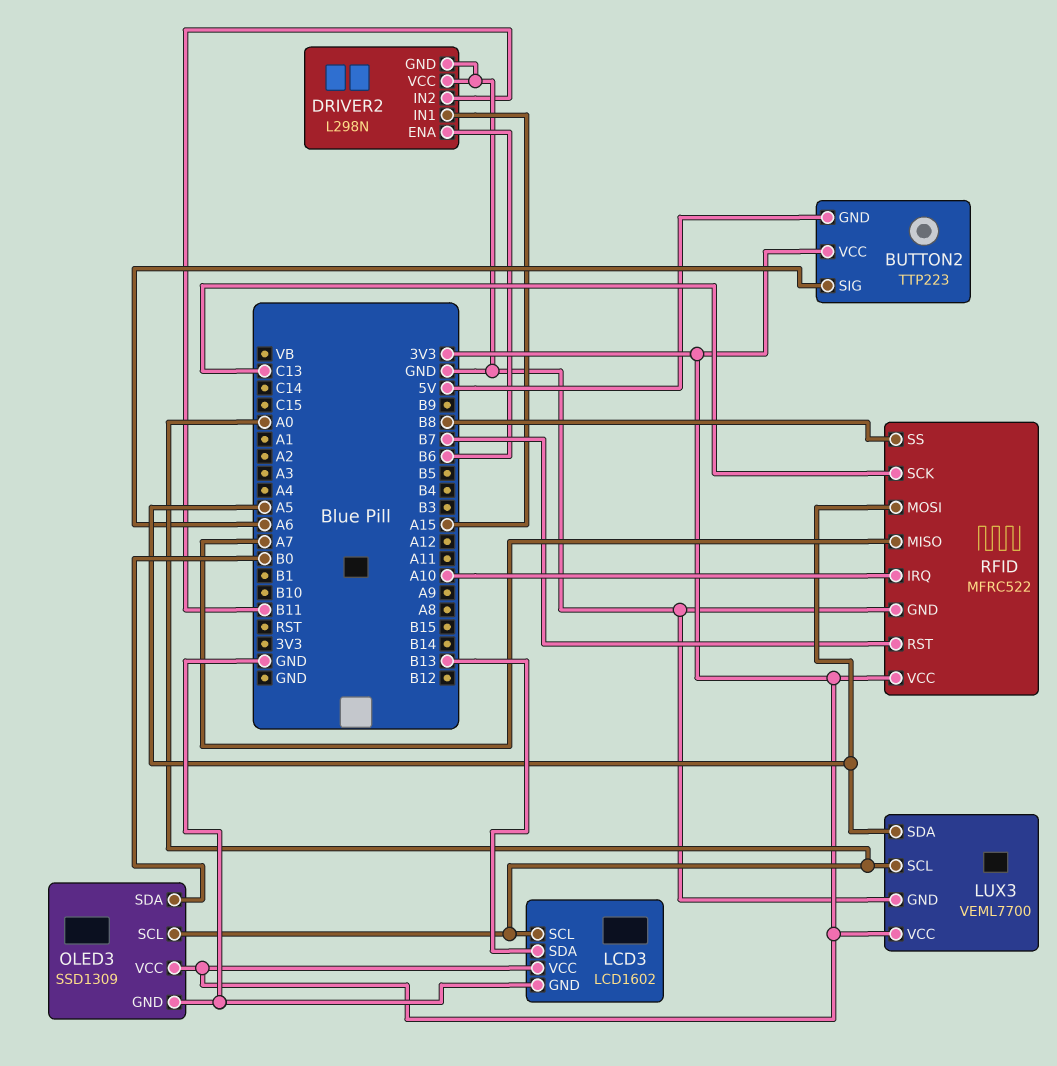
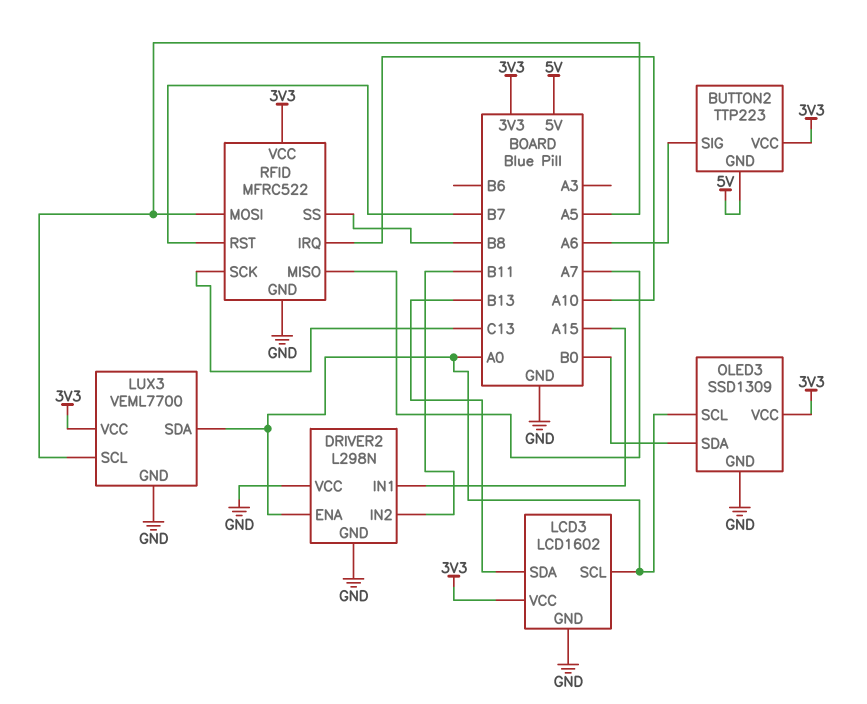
DRIVER2 pin ENA: B6 -> A0
LUX3 pin SCL: A0 -> A5
LUX3 pin SDA: A5 -> A0

